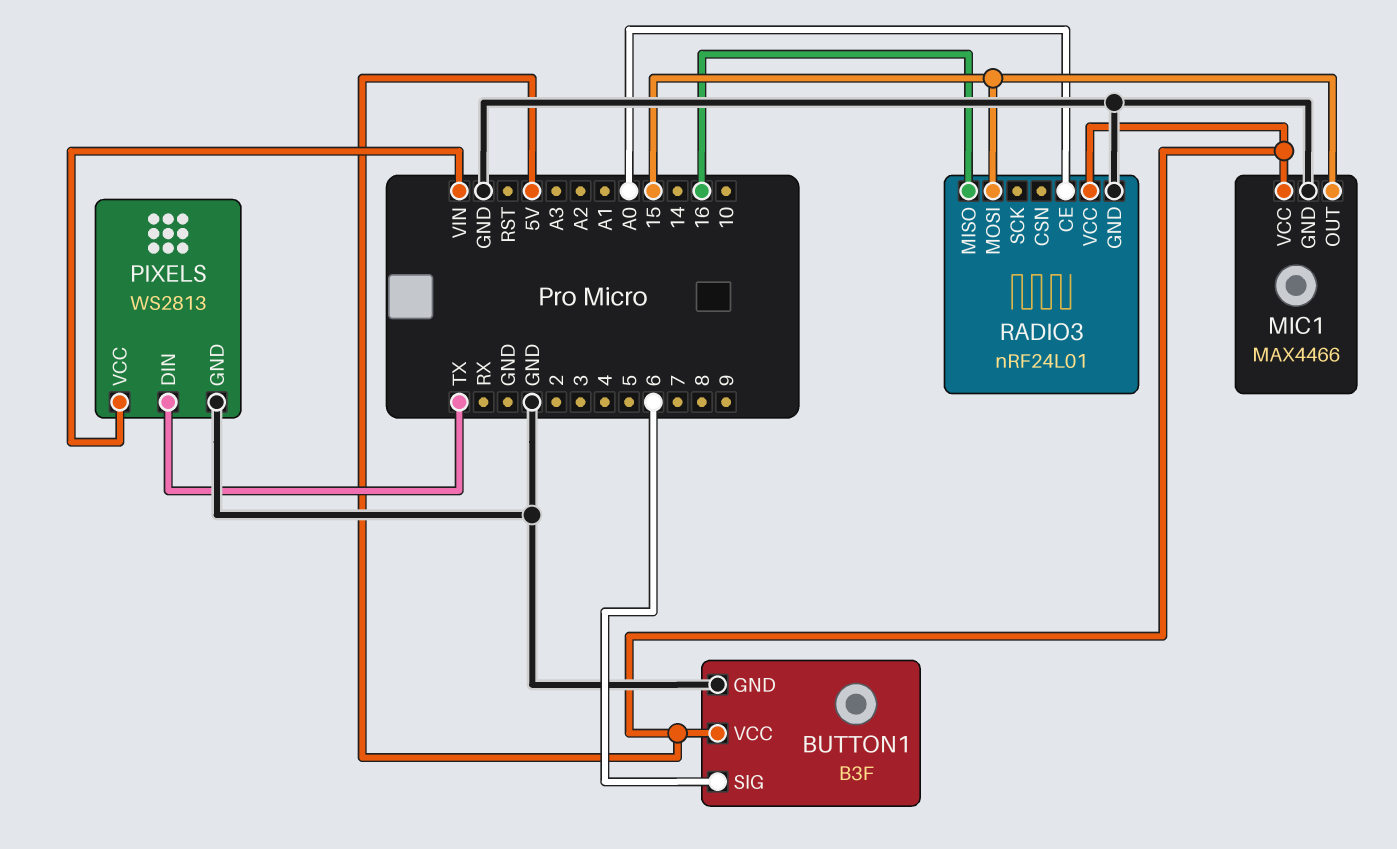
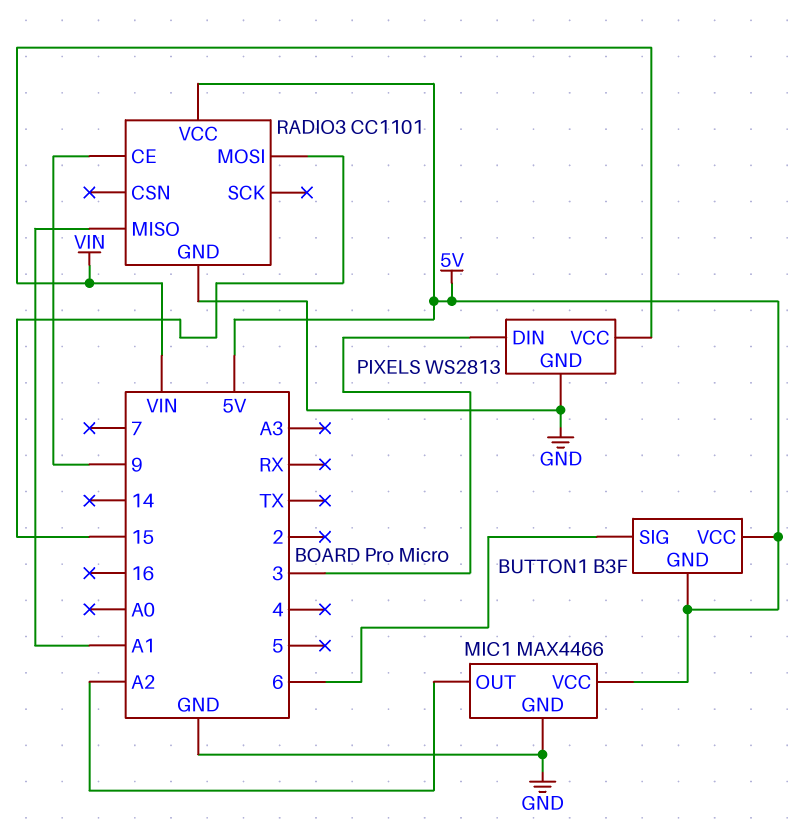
BUTTON1 pin GND: GND -> 5V
MIC1 pin OUT: 15 -> A2
PIXELS pin DIN: TX -> 3
RADIO3: nRF24L01 -> CC1101
RADIO3 pin CE: A0 -> 9
RADIO3 pin MISO: 16 -> A1

